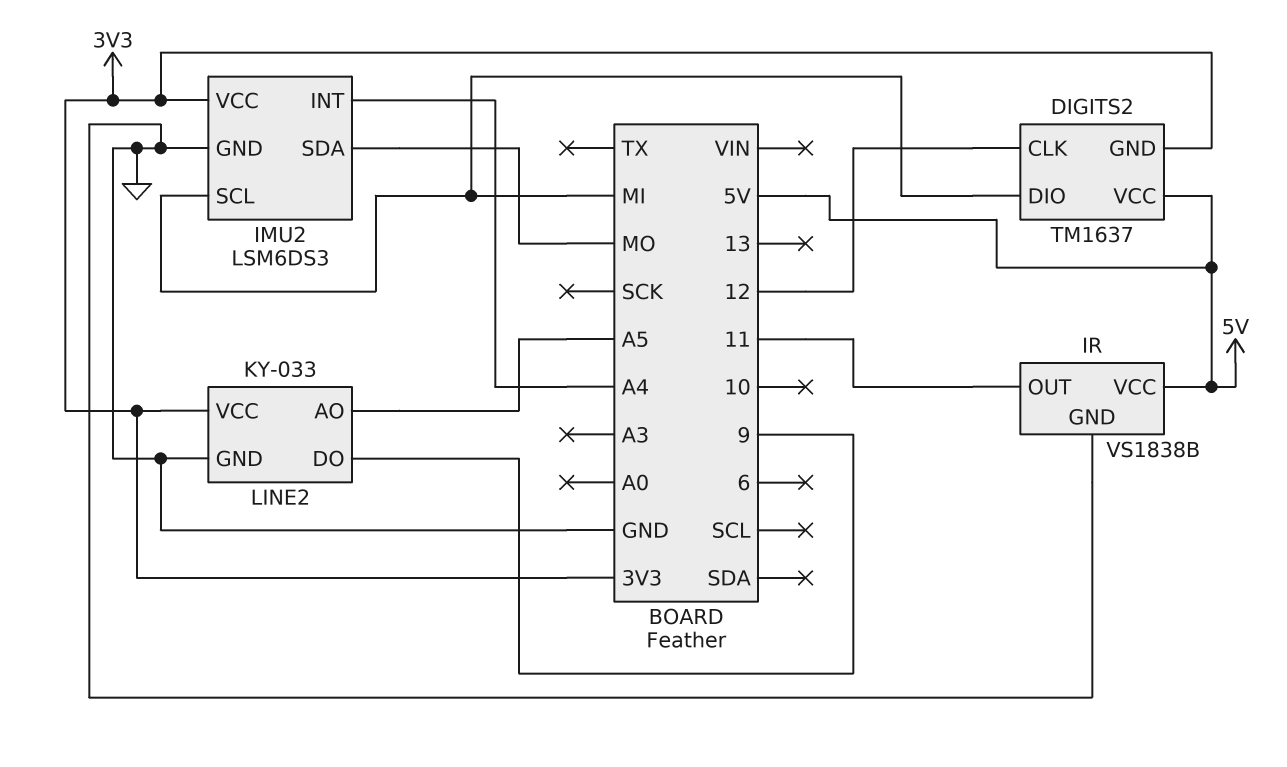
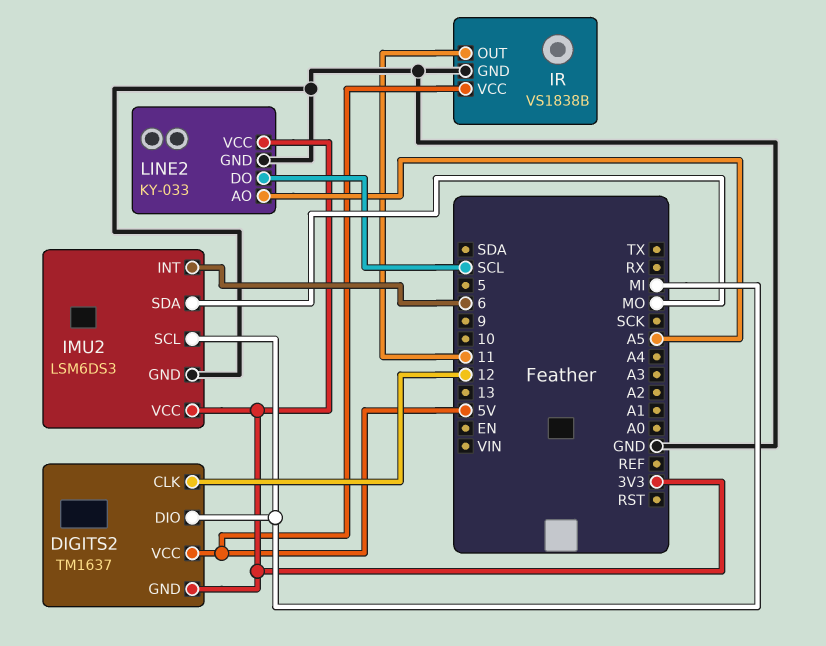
IMU2 pin INT: A4 -> 6
LINE2 pin DO: 9 -> SCL

